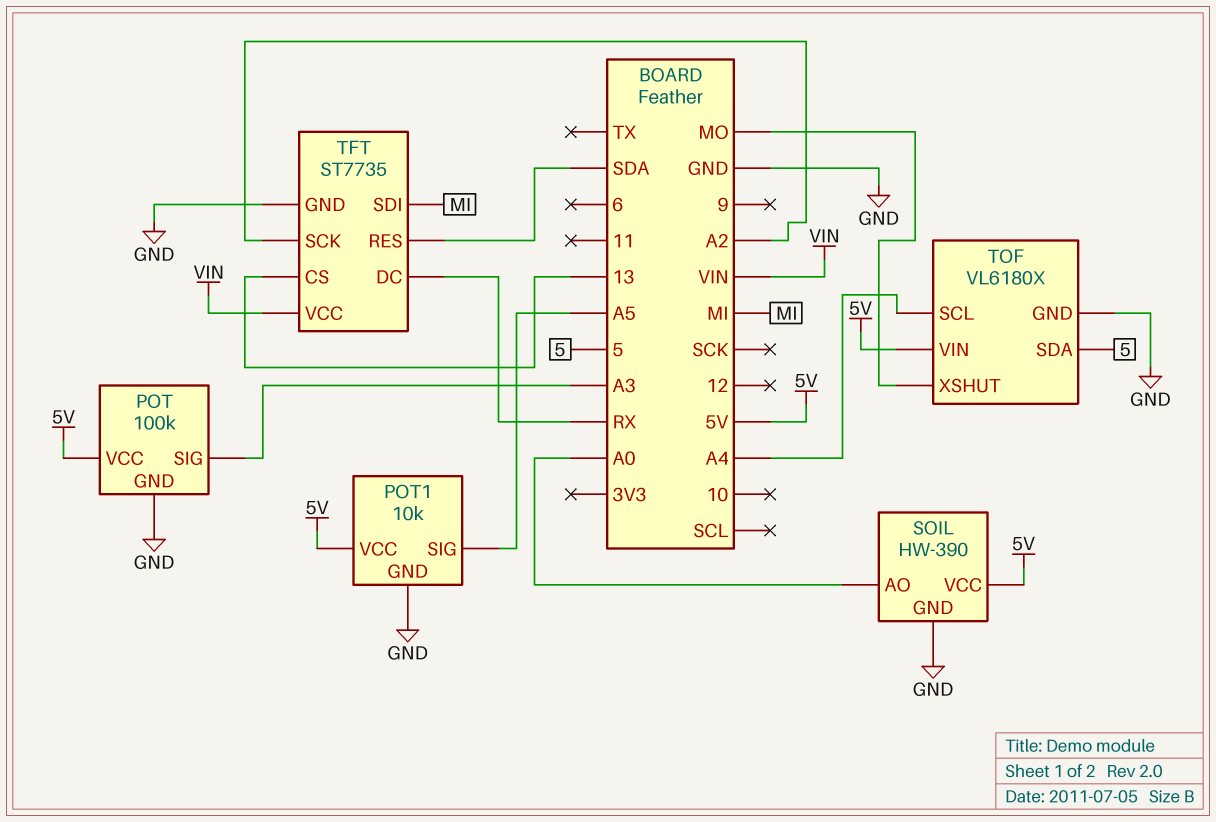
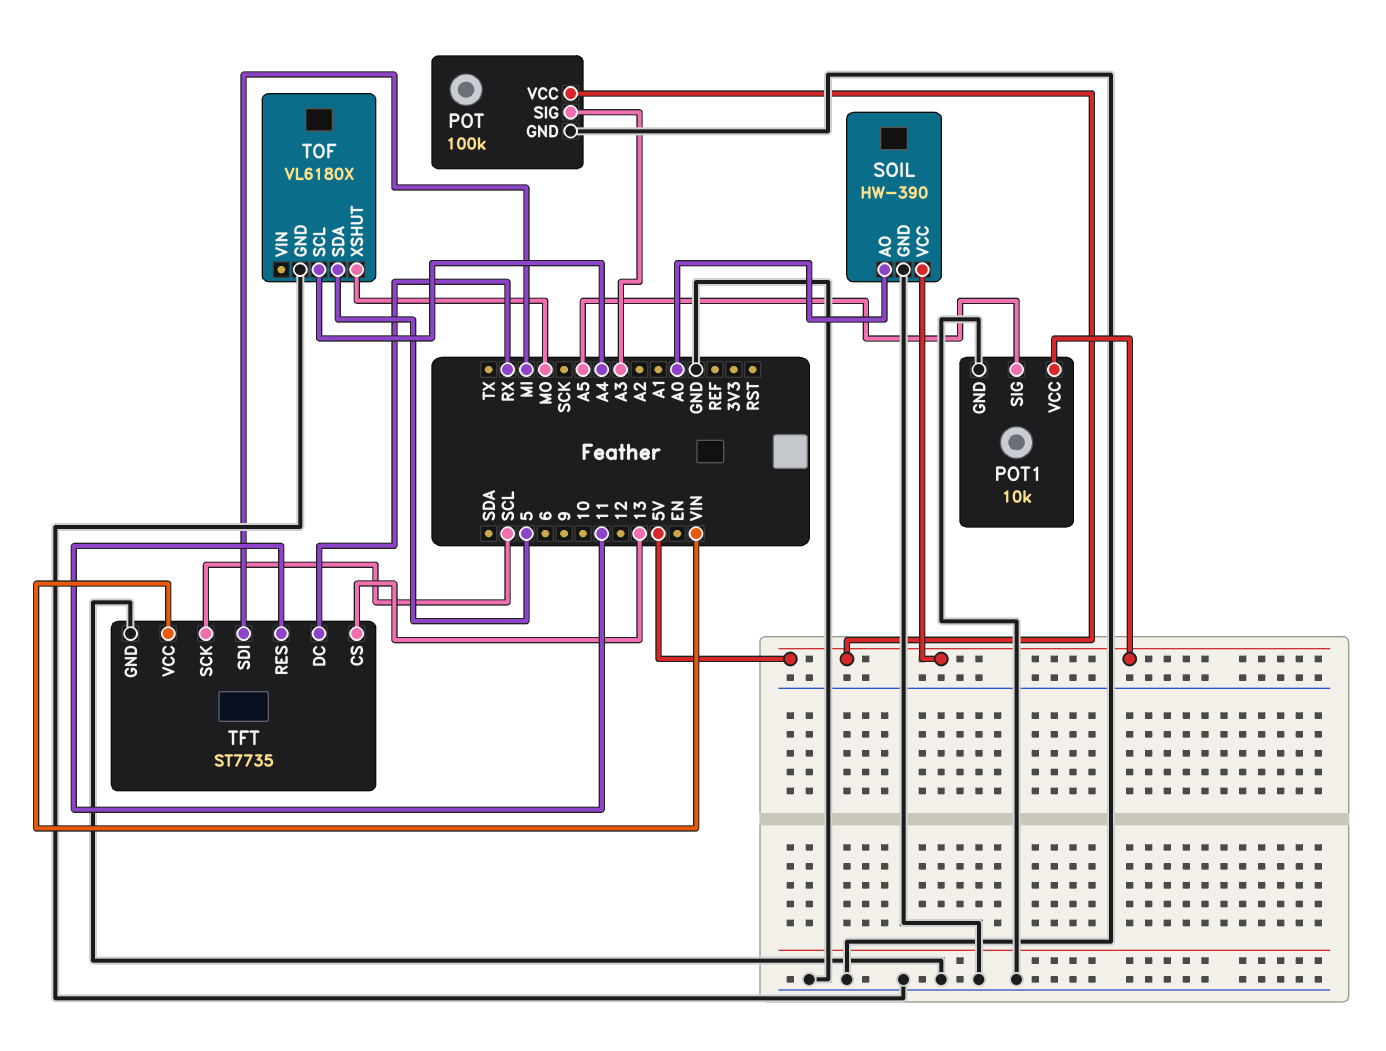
TFT pin RES: SDA -> 11
TFT pin SCK: A2 -> SCL
TOF pin VIN: 5V -> none

